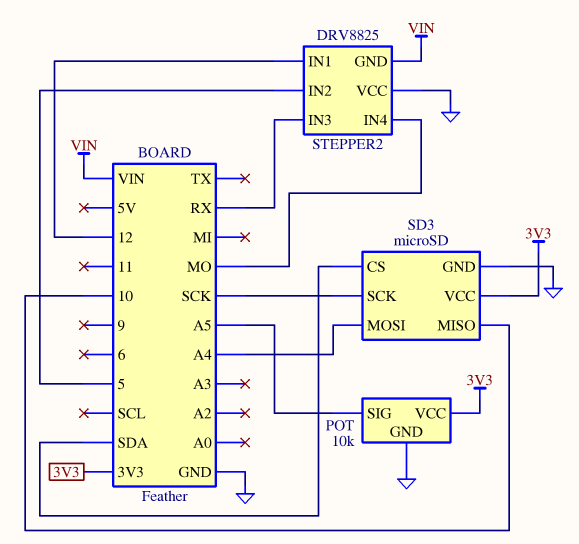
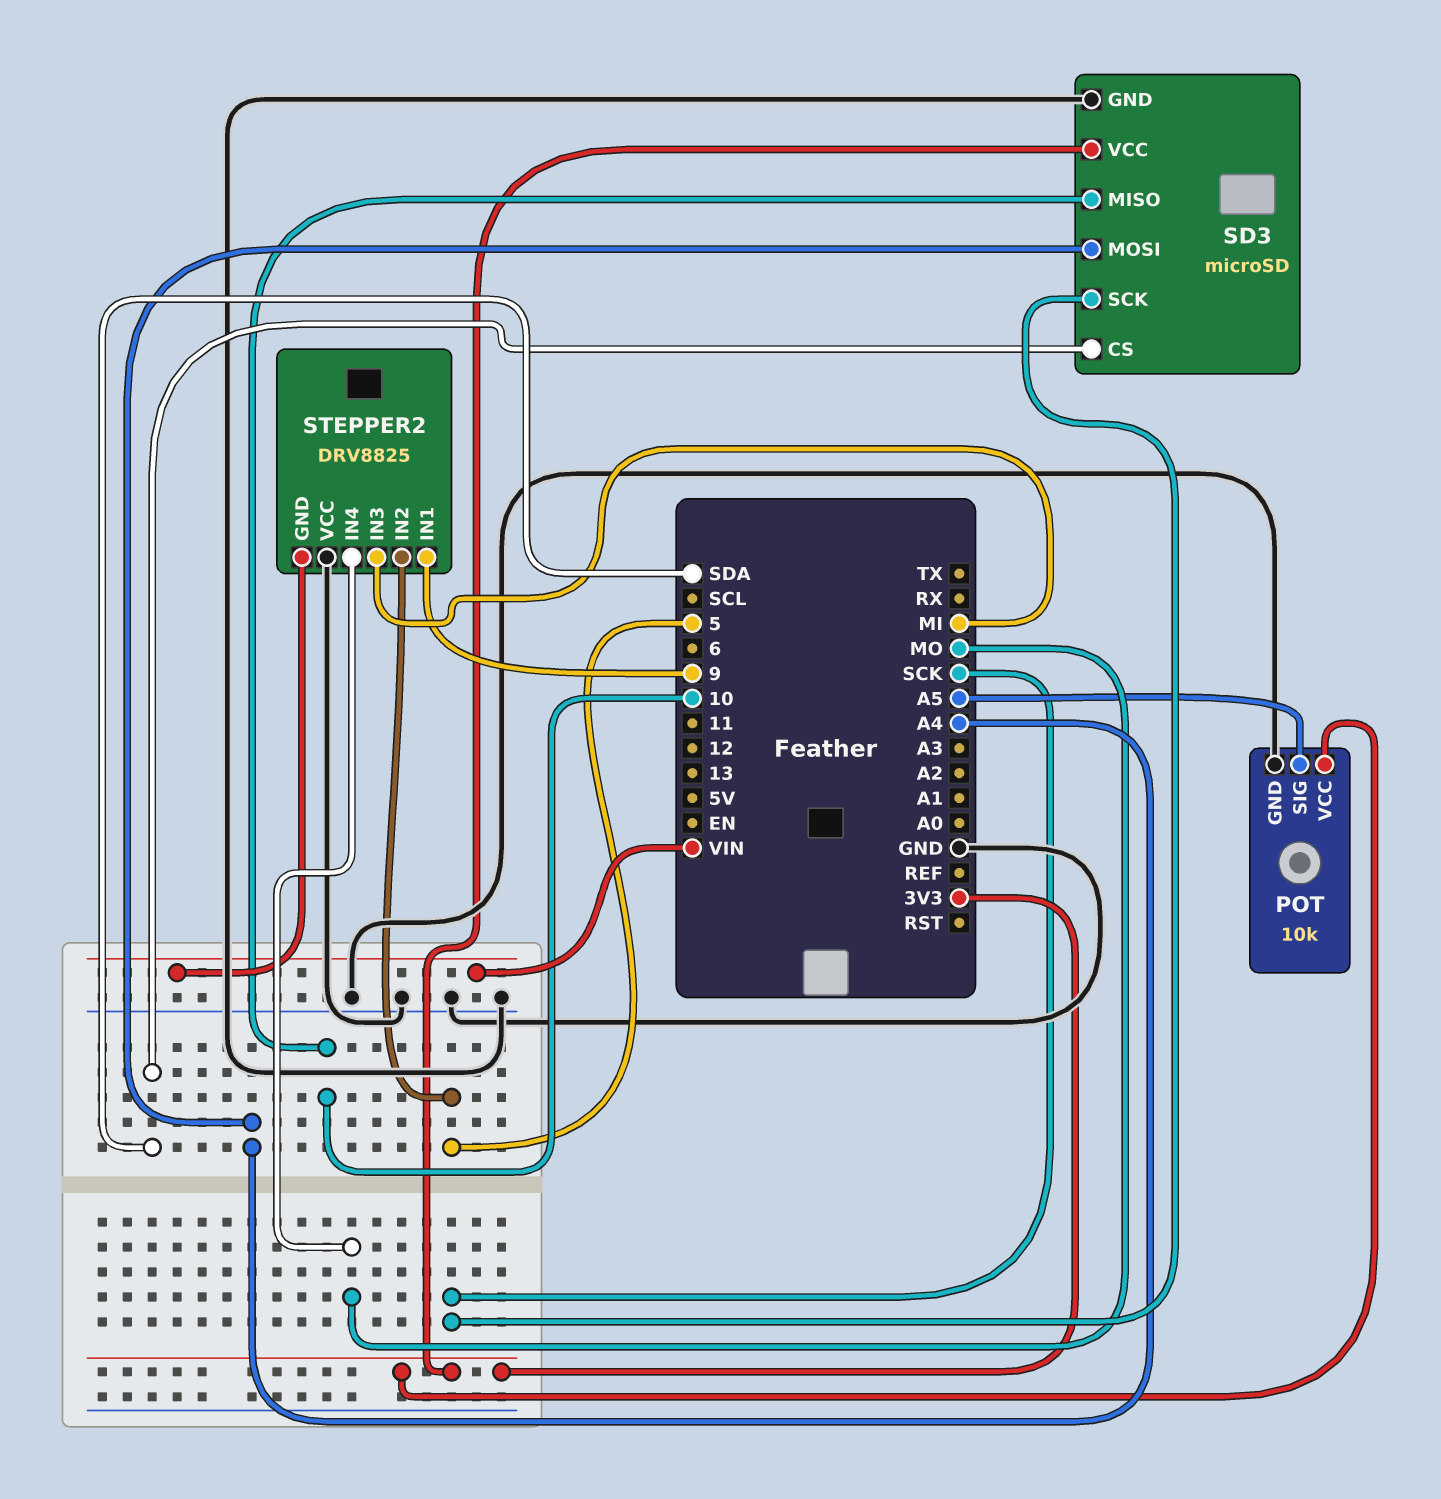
STEPPER2 pin IN1: 12 -> 9
STEPPER2 pin IN3: RX -> MI

